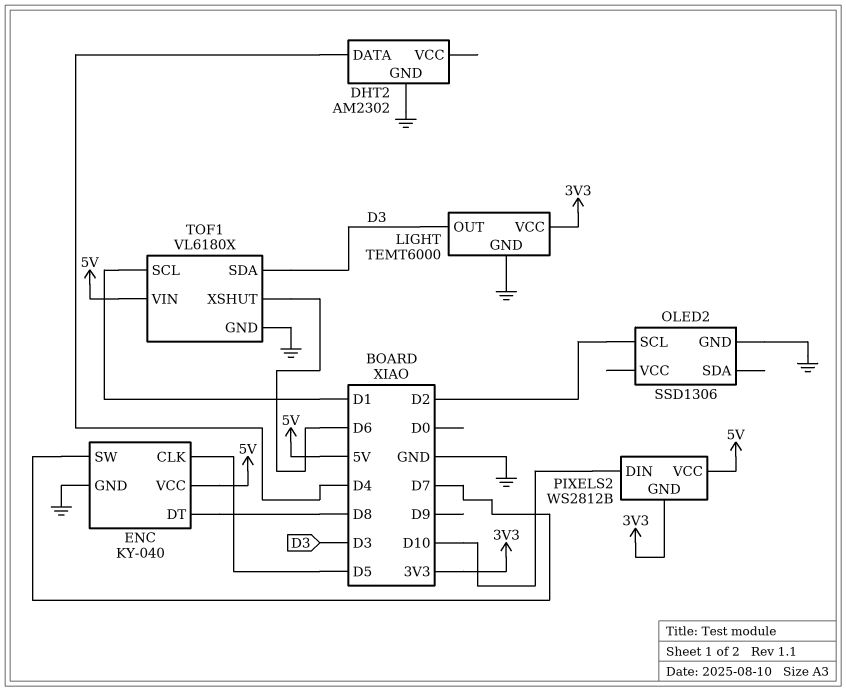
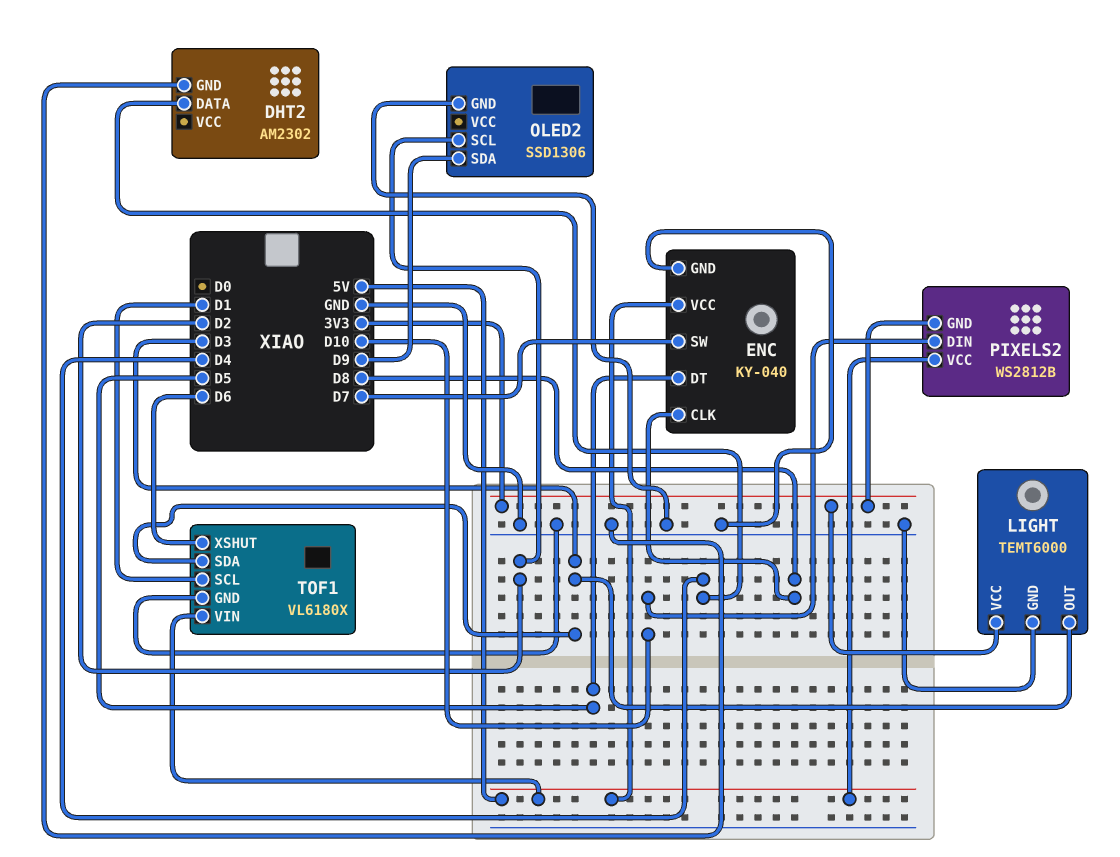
ENC pin CLK: D5 -> D8
ENC pin DT: D8 -> D5
OLED2 pin SDA: none -> D9

